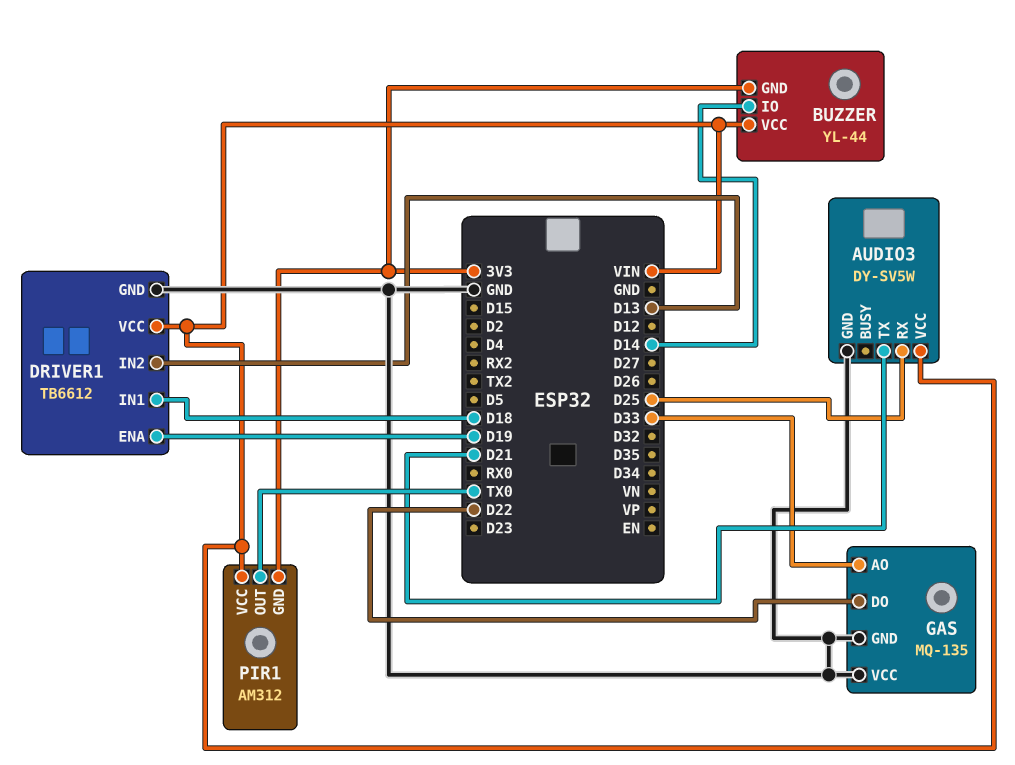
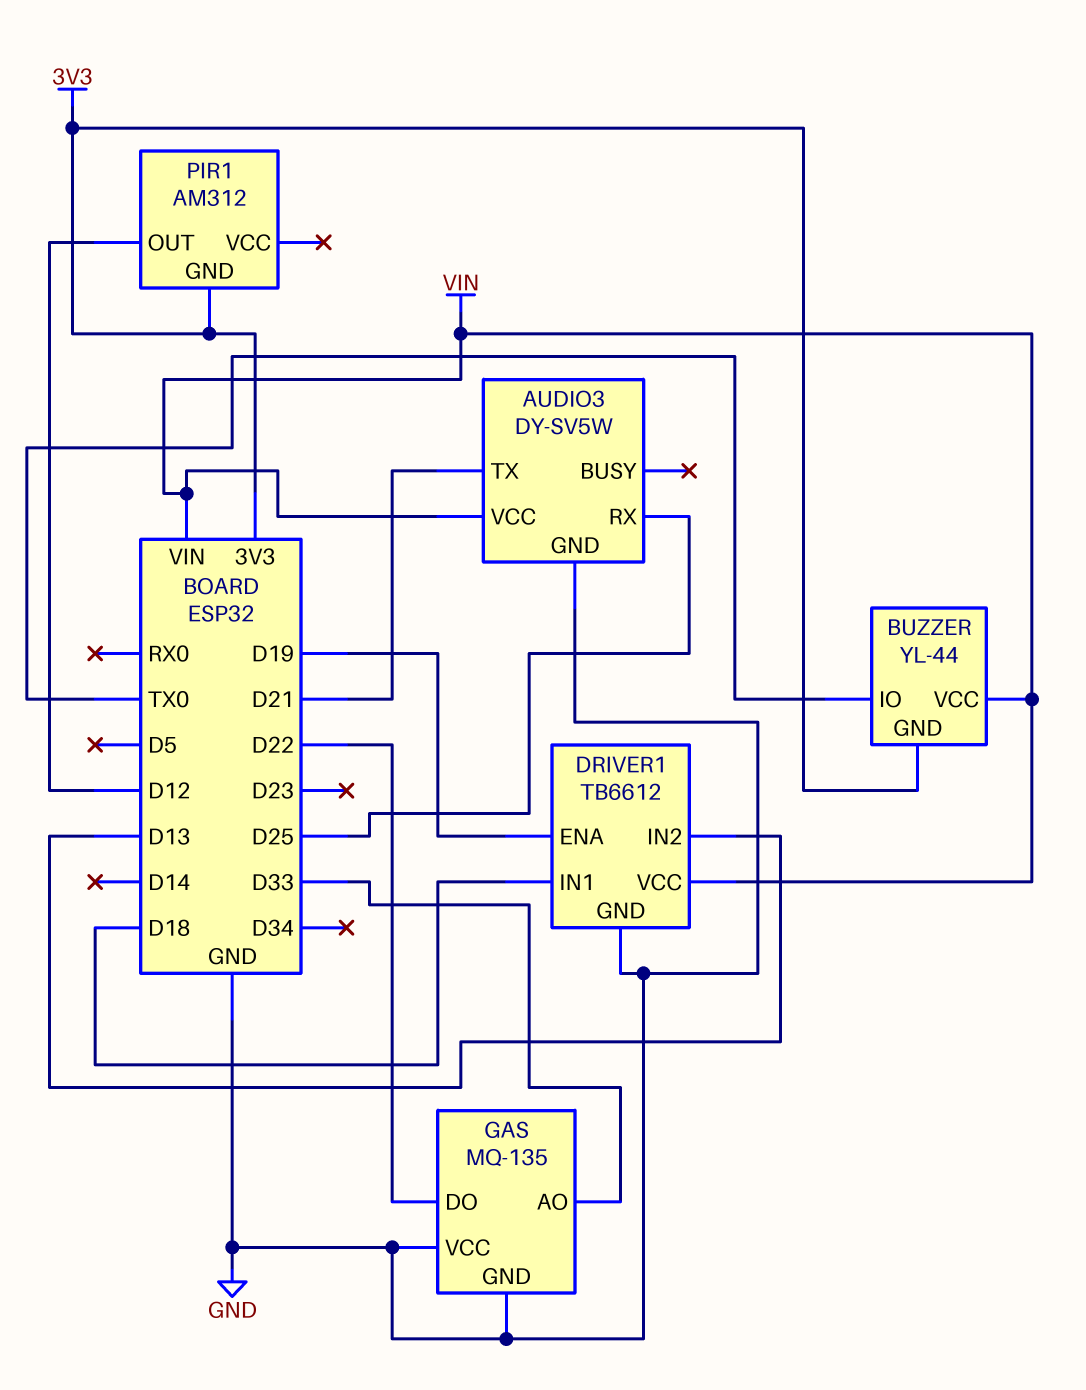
BUZZER pin IO: D14 -> TX0
PIR1 pin OUT: TX0 -> D12
PIR1 pin VCC: VIN -> none

